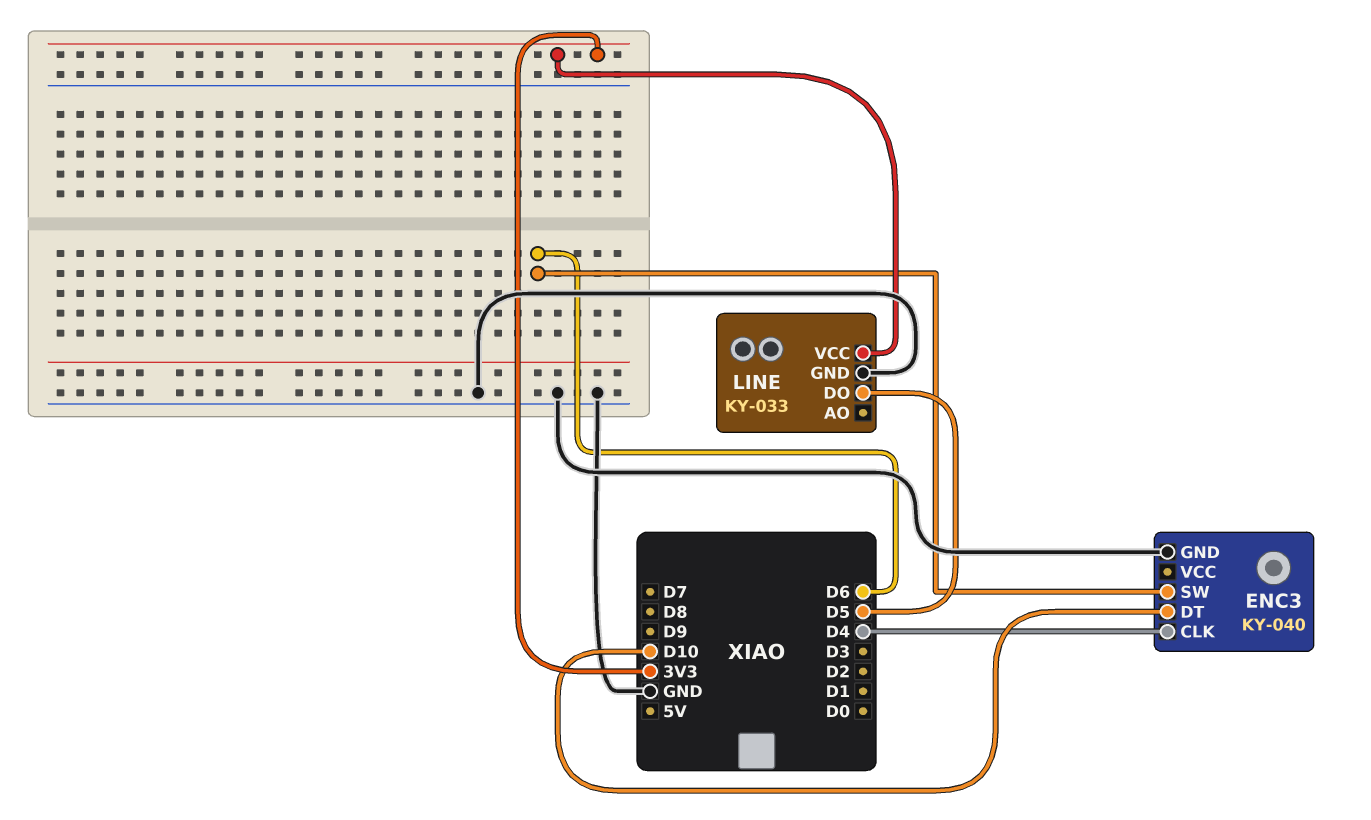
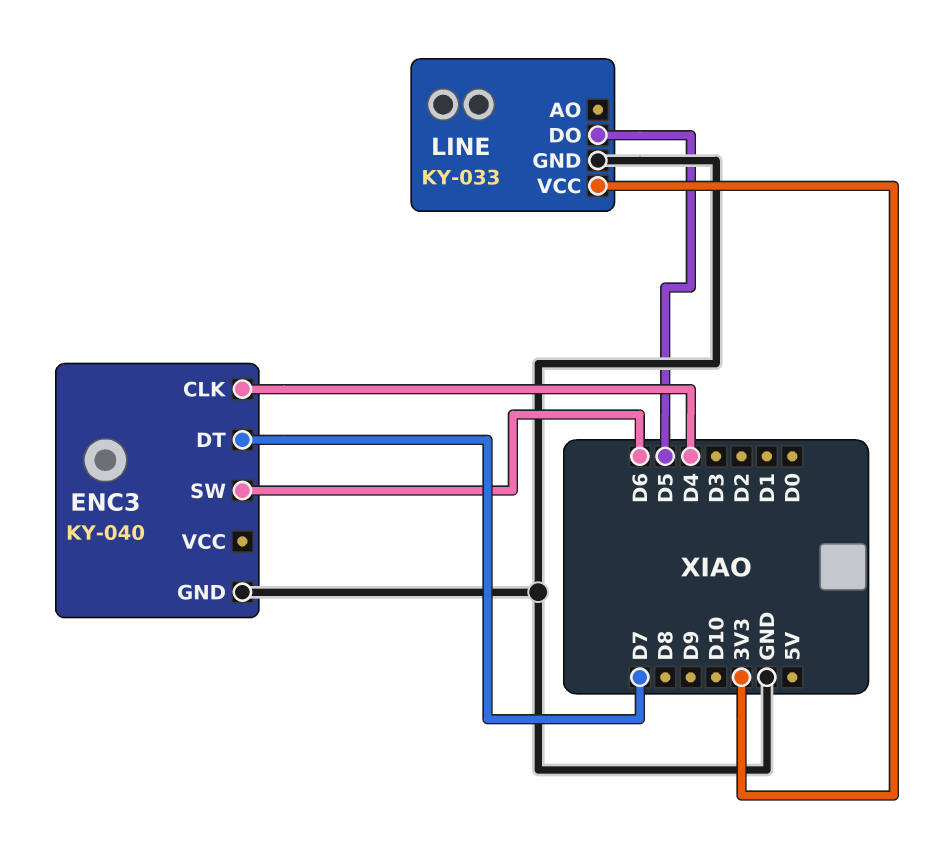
ENC3 pin DT: D10 -> D7

